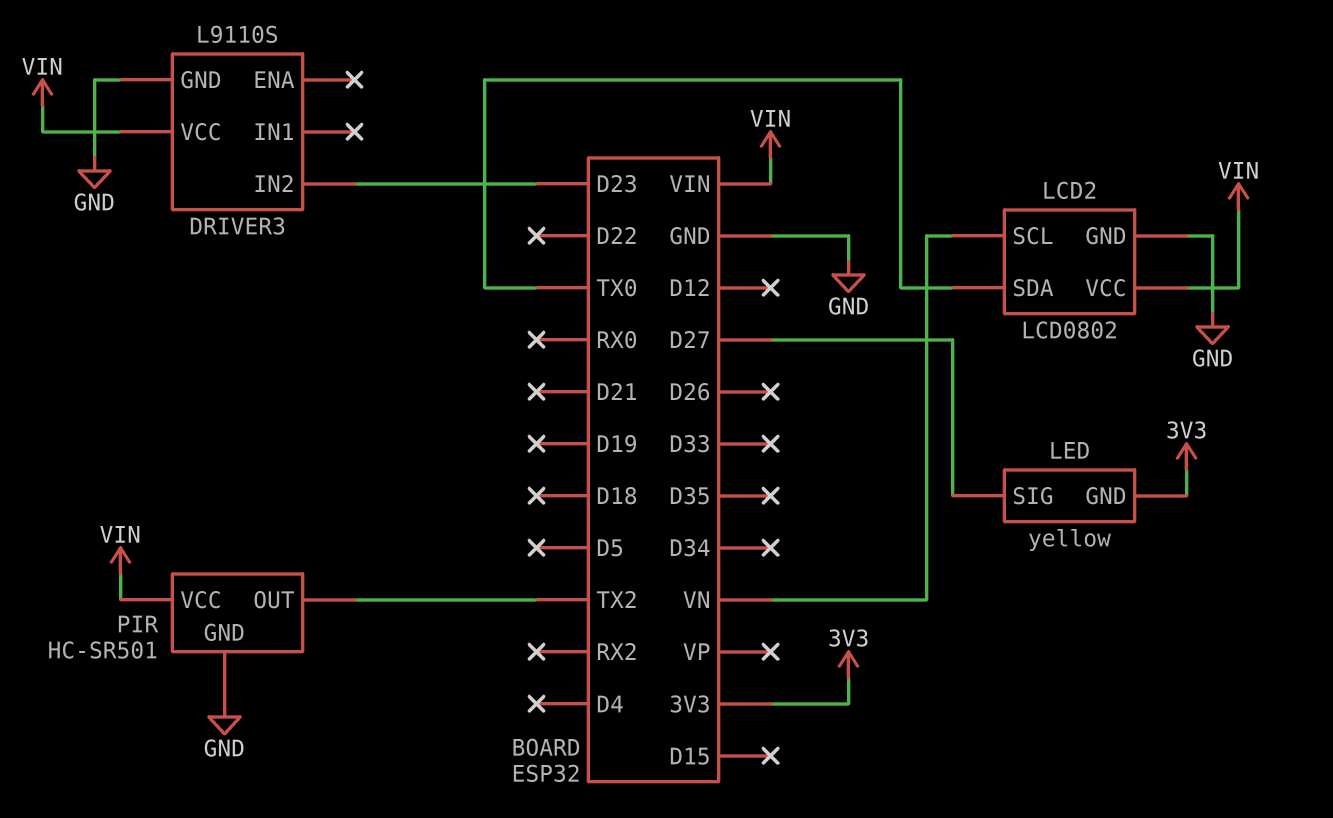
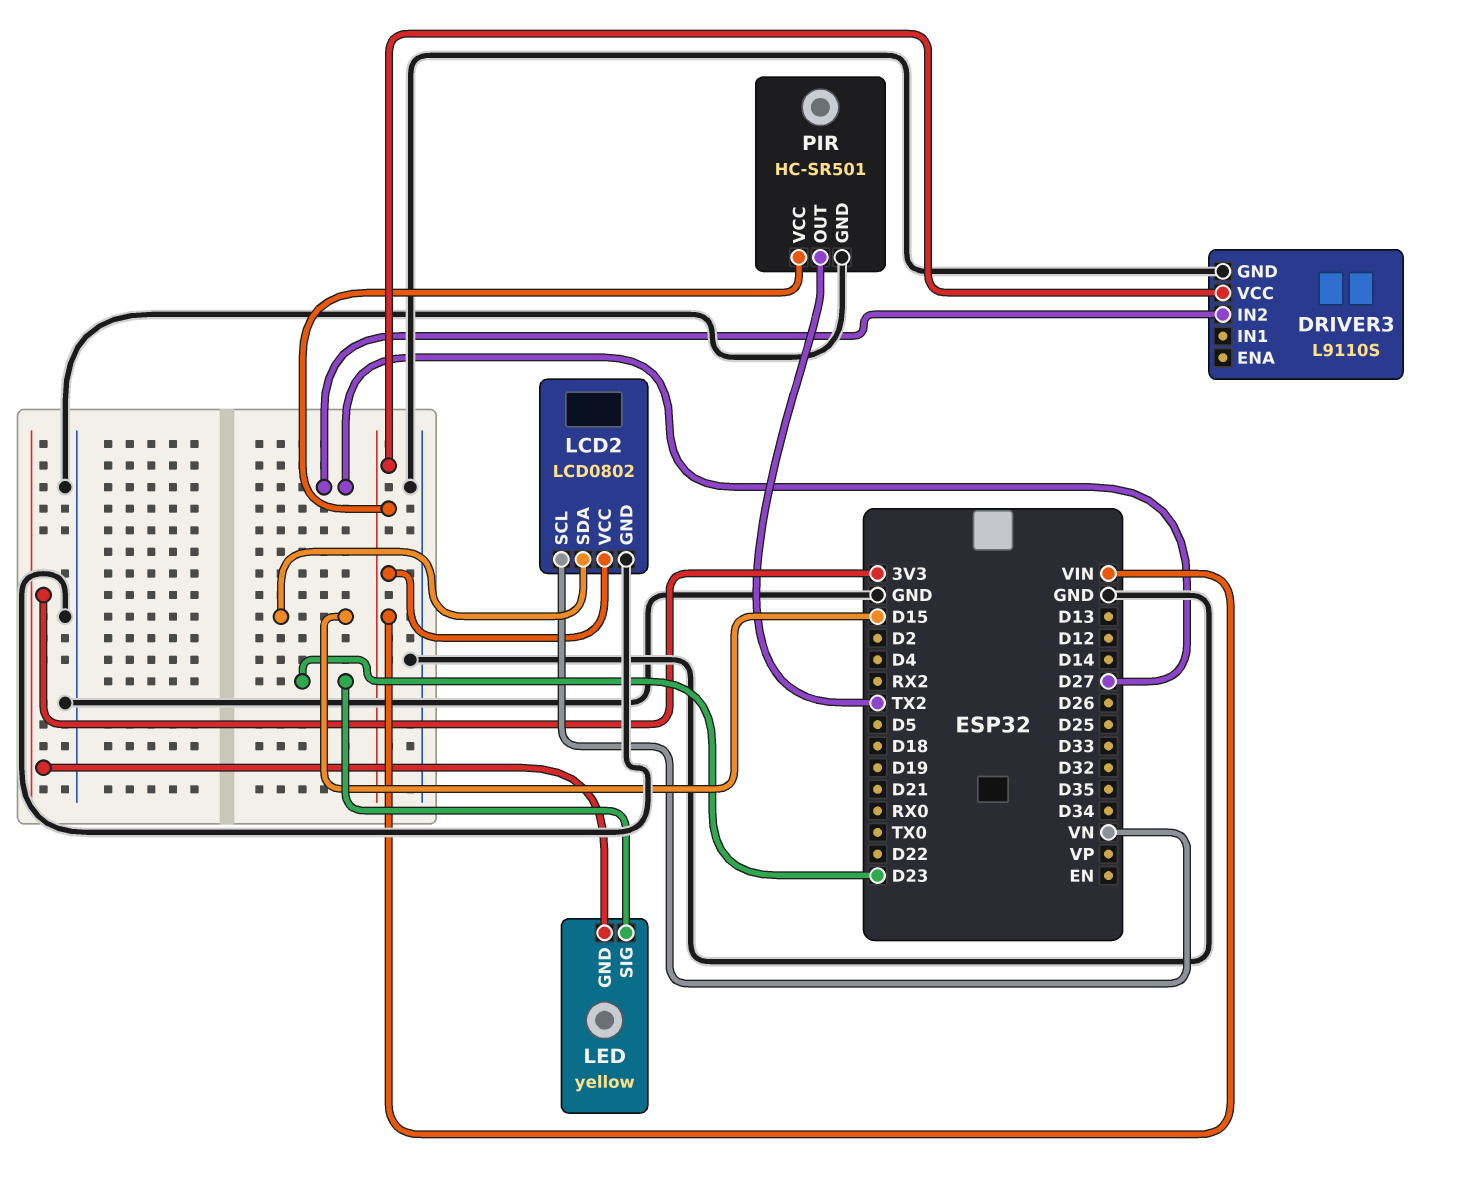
DRIVER3 pin IN2: D23 -> D27
LCD2 pin SDA: TX0 -> D15
LED pin SIG: D27 -> D23

